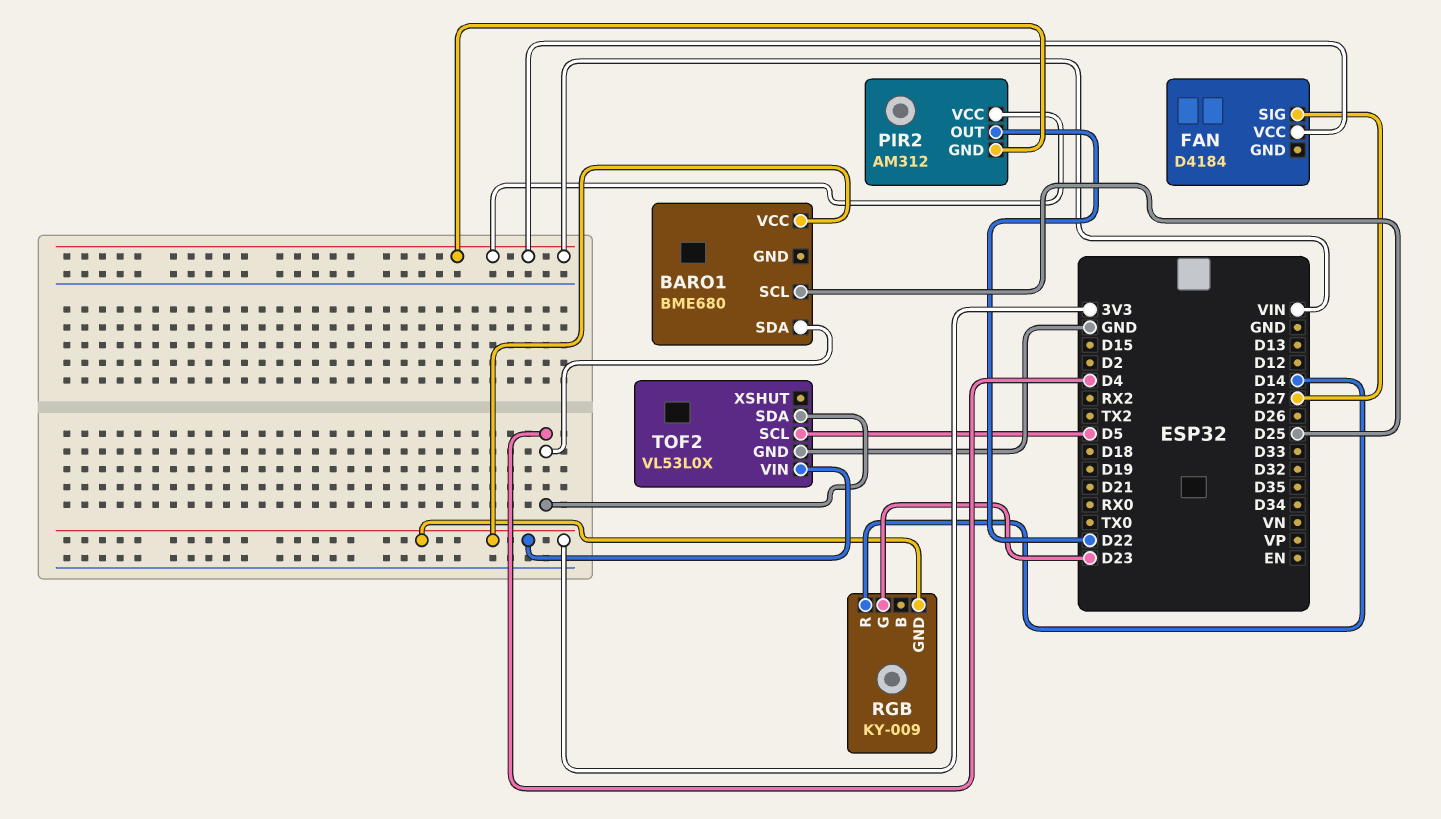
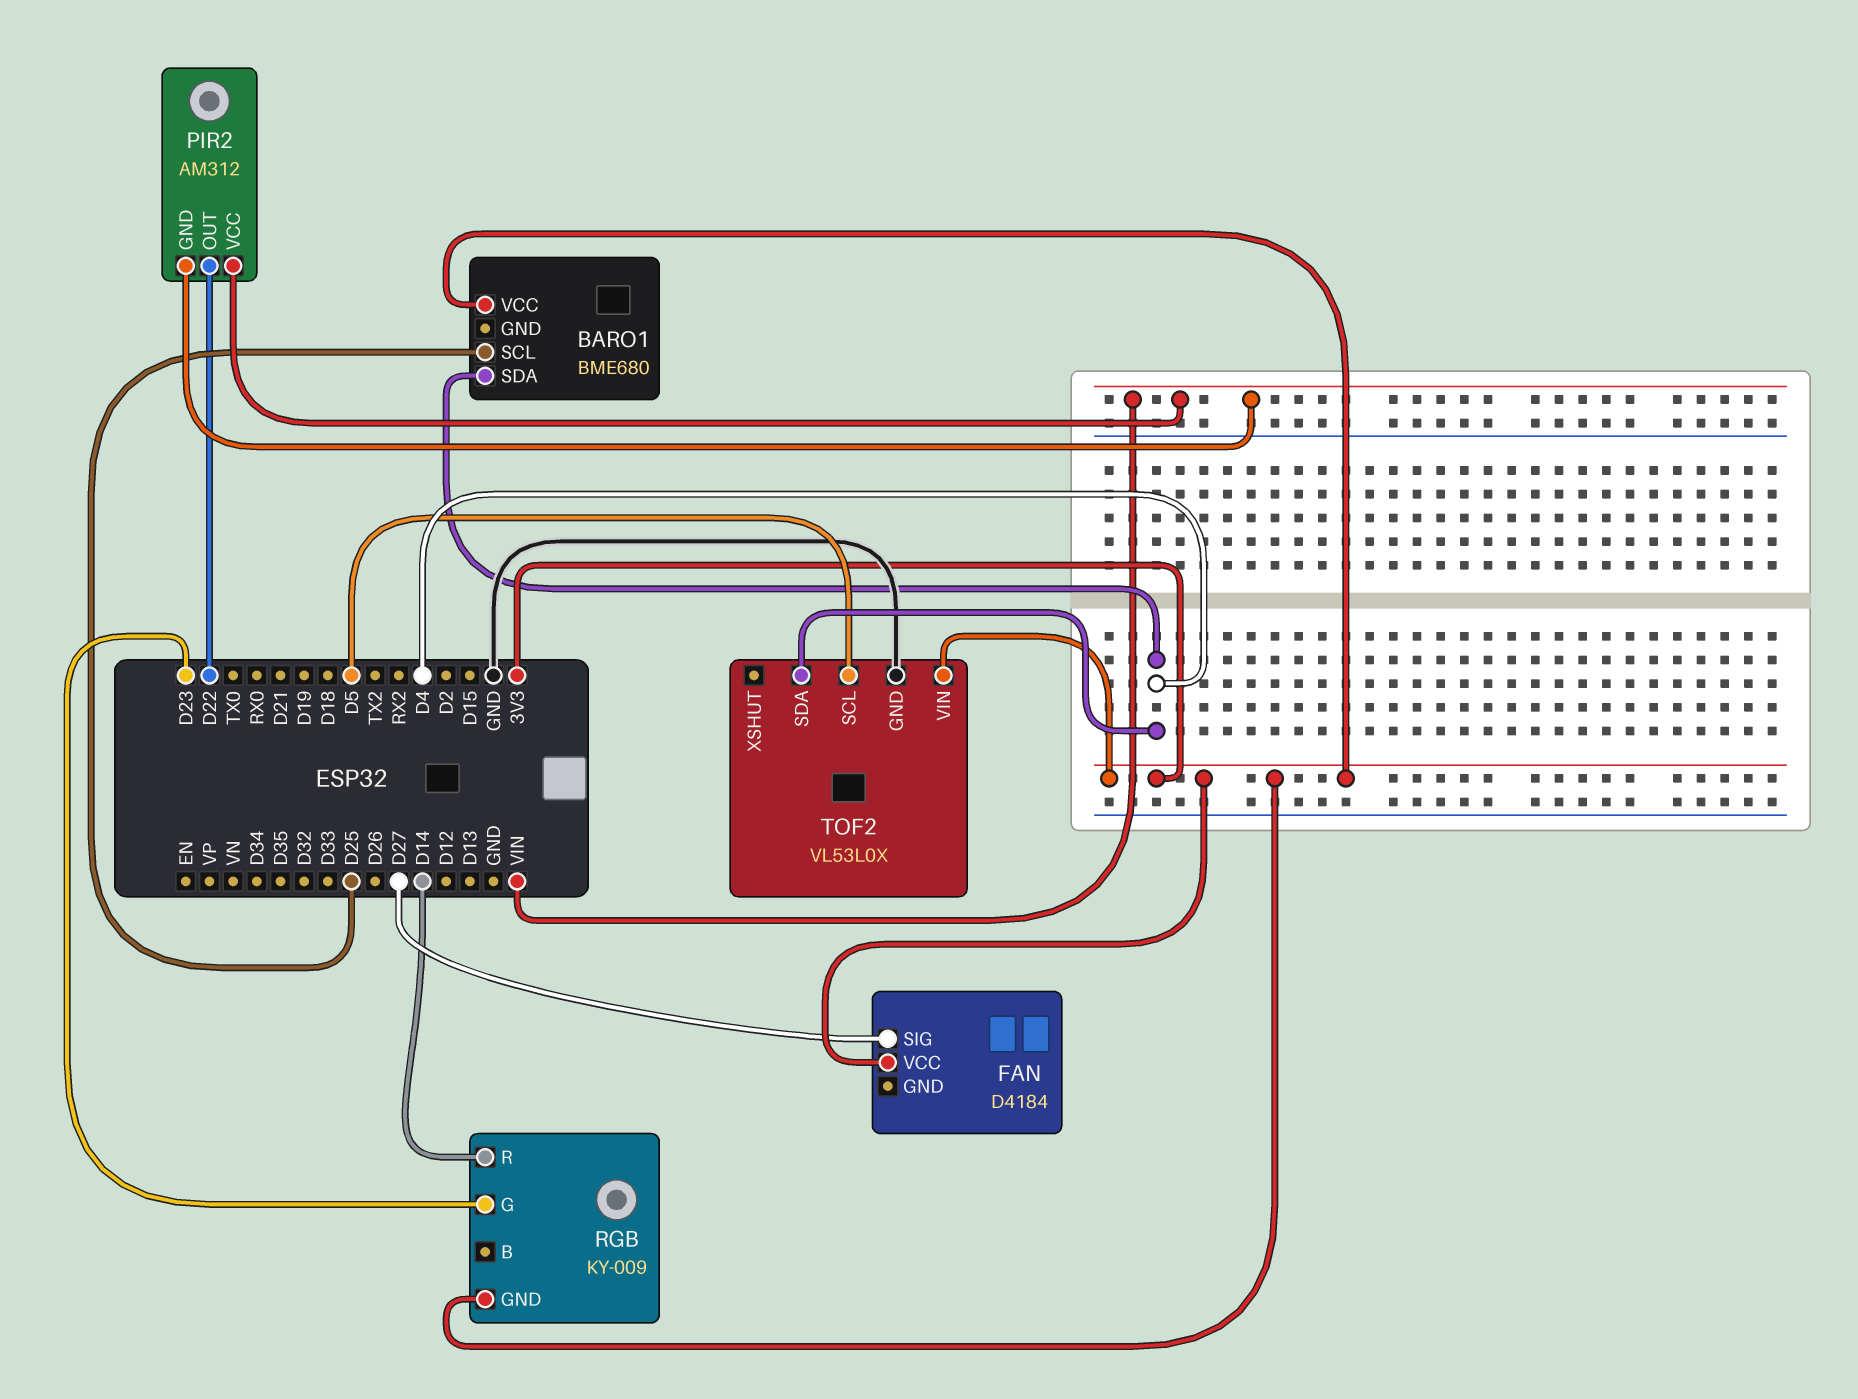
FAN pin VCC: VIN -> 3V3

